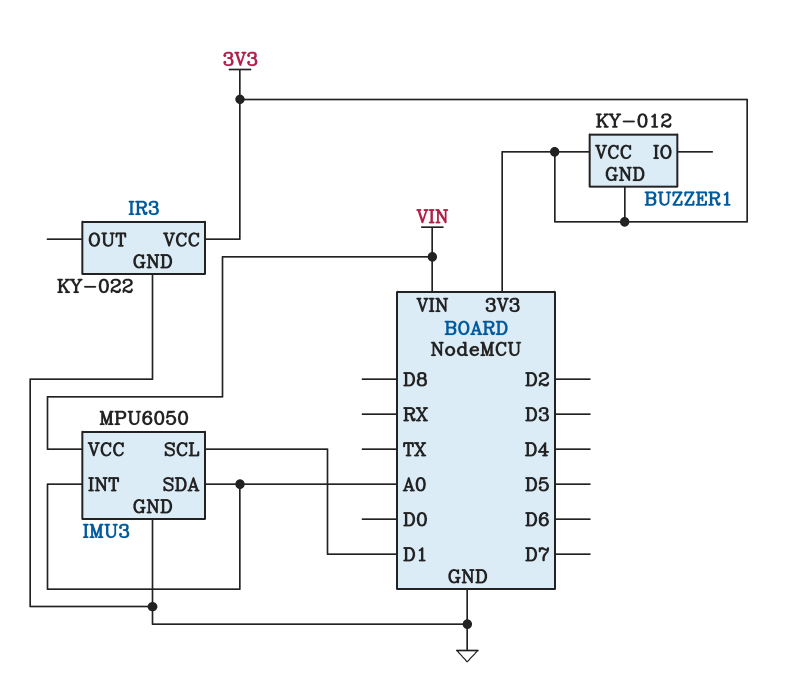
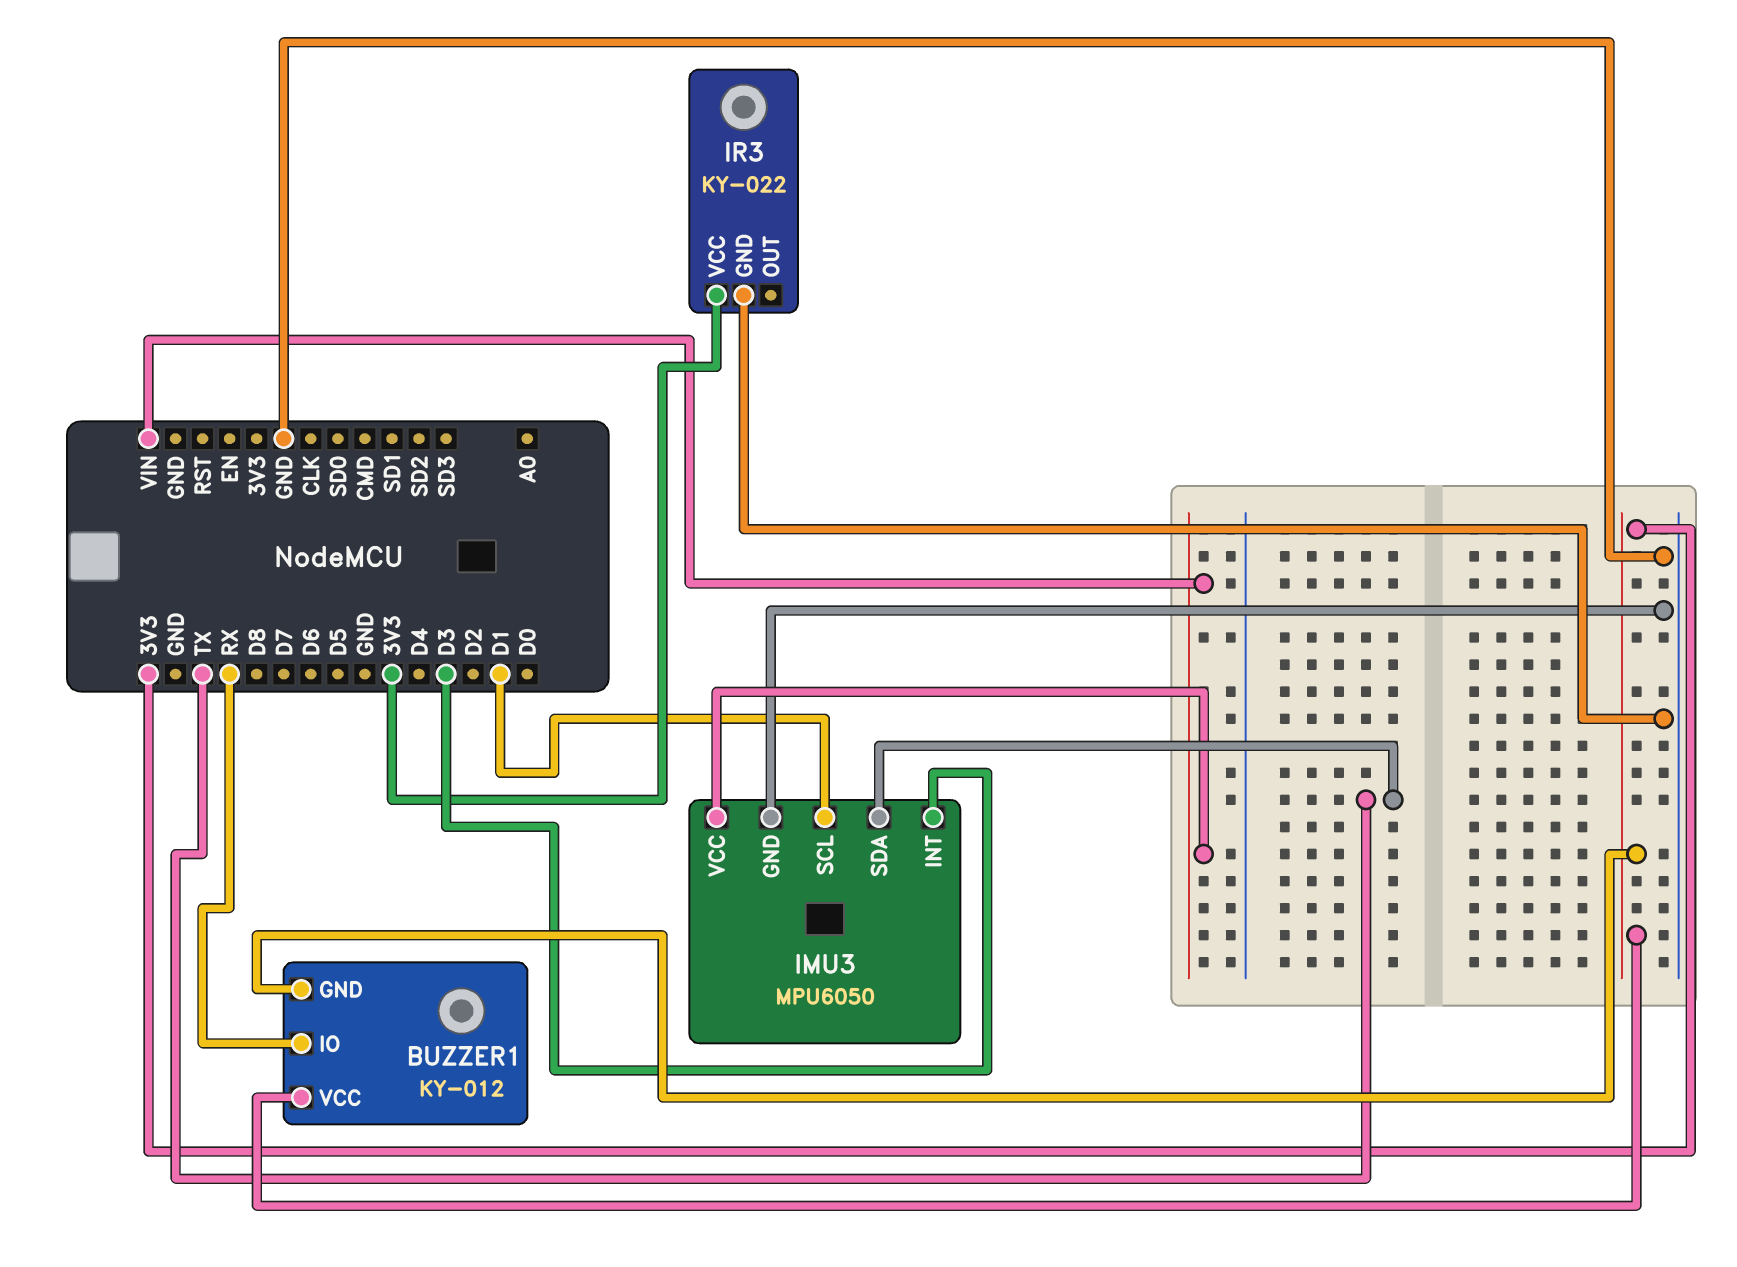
BUZZER1 pin IO: none -> RX
IMU3 pin INT: A0 -> D3
IMU3 pin SDA: A0 -> TX

